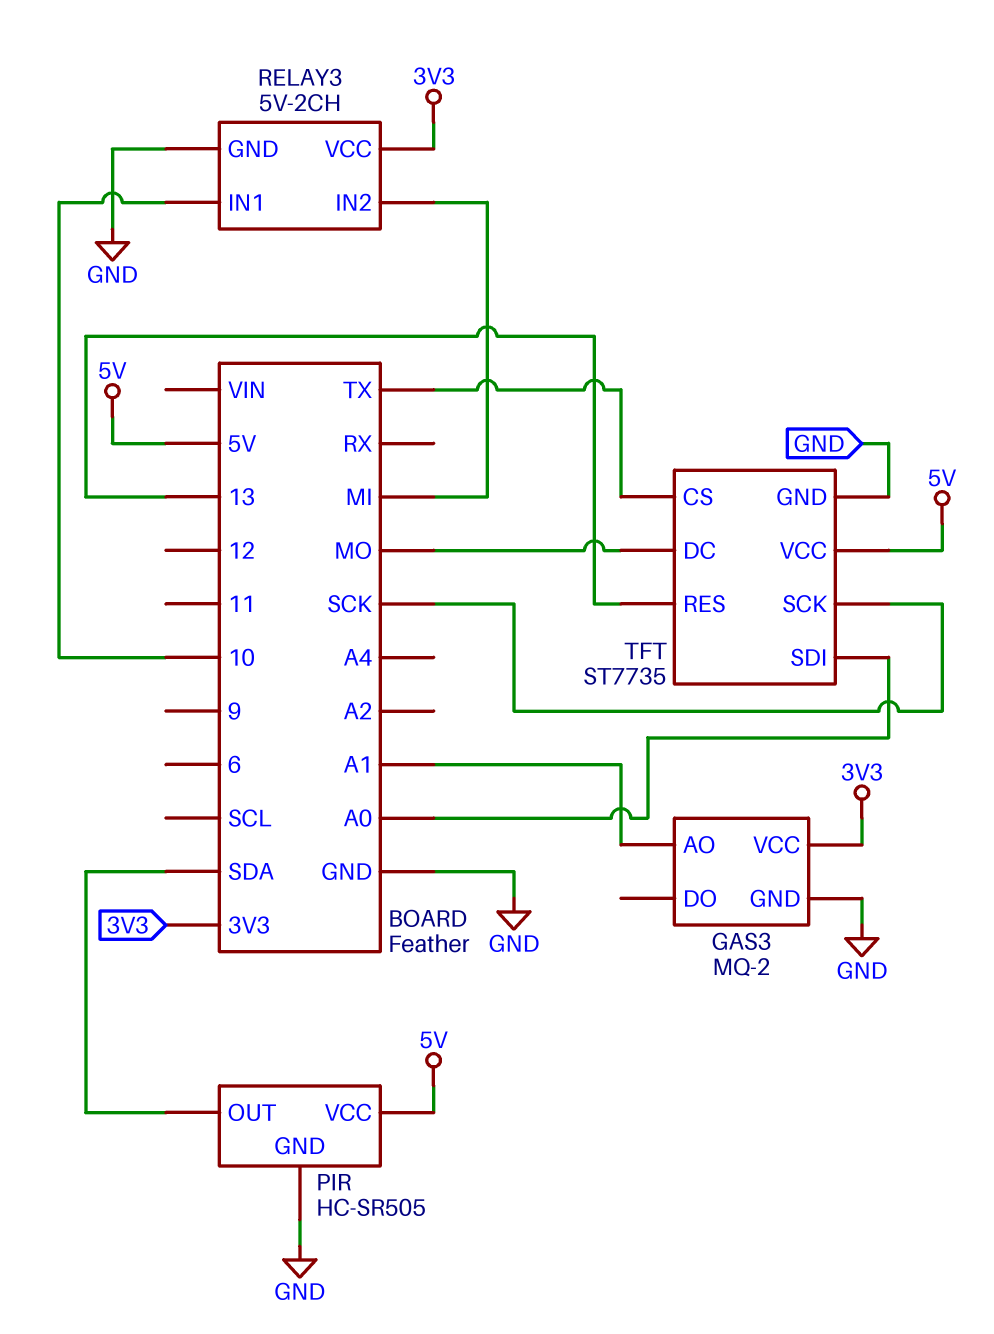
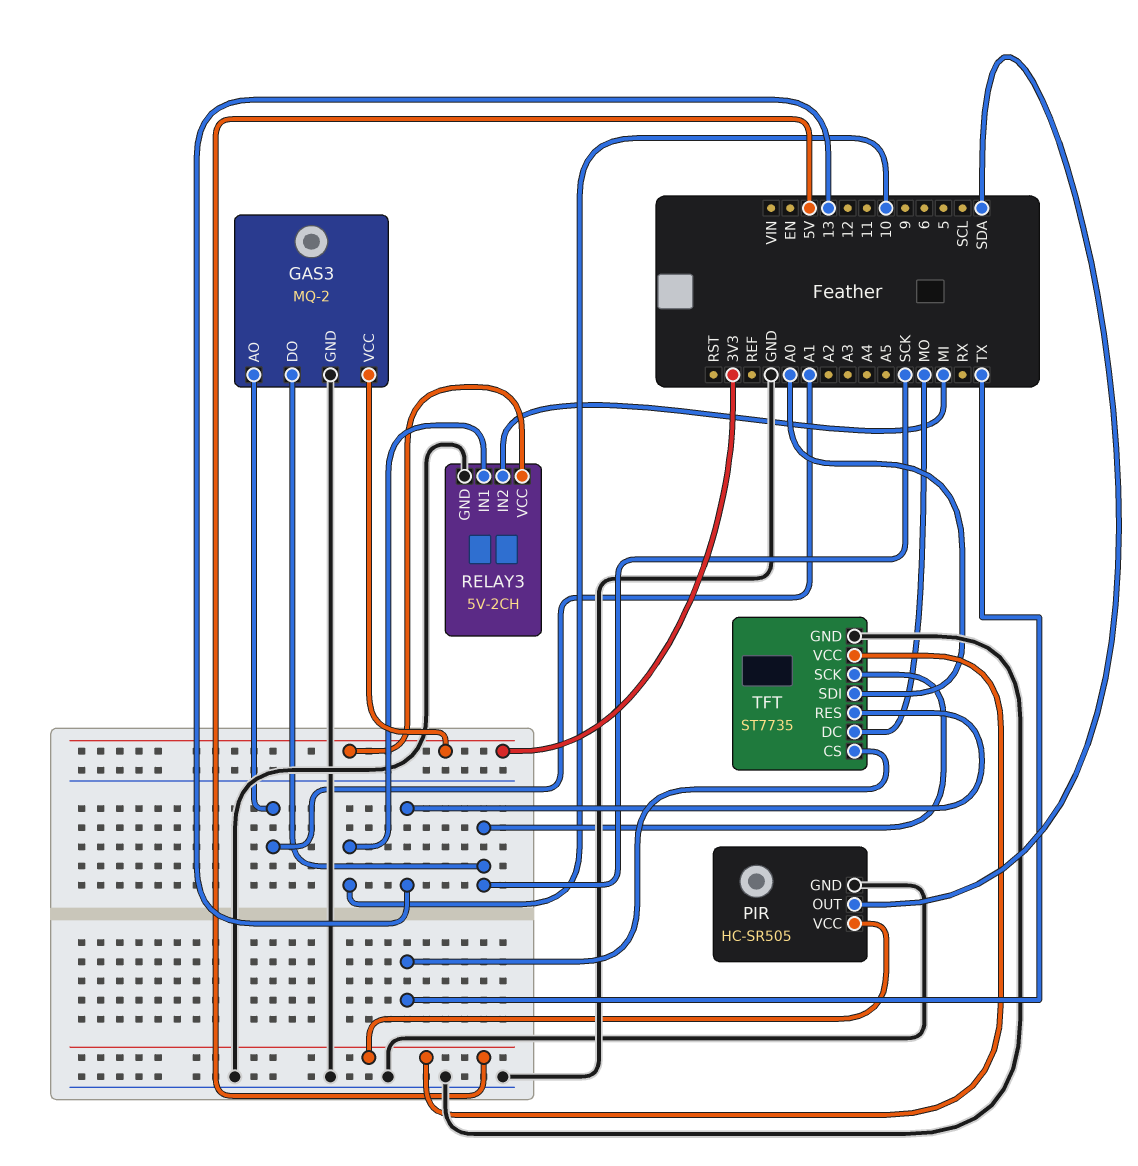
GAS3 pin DO: none -> SCK

